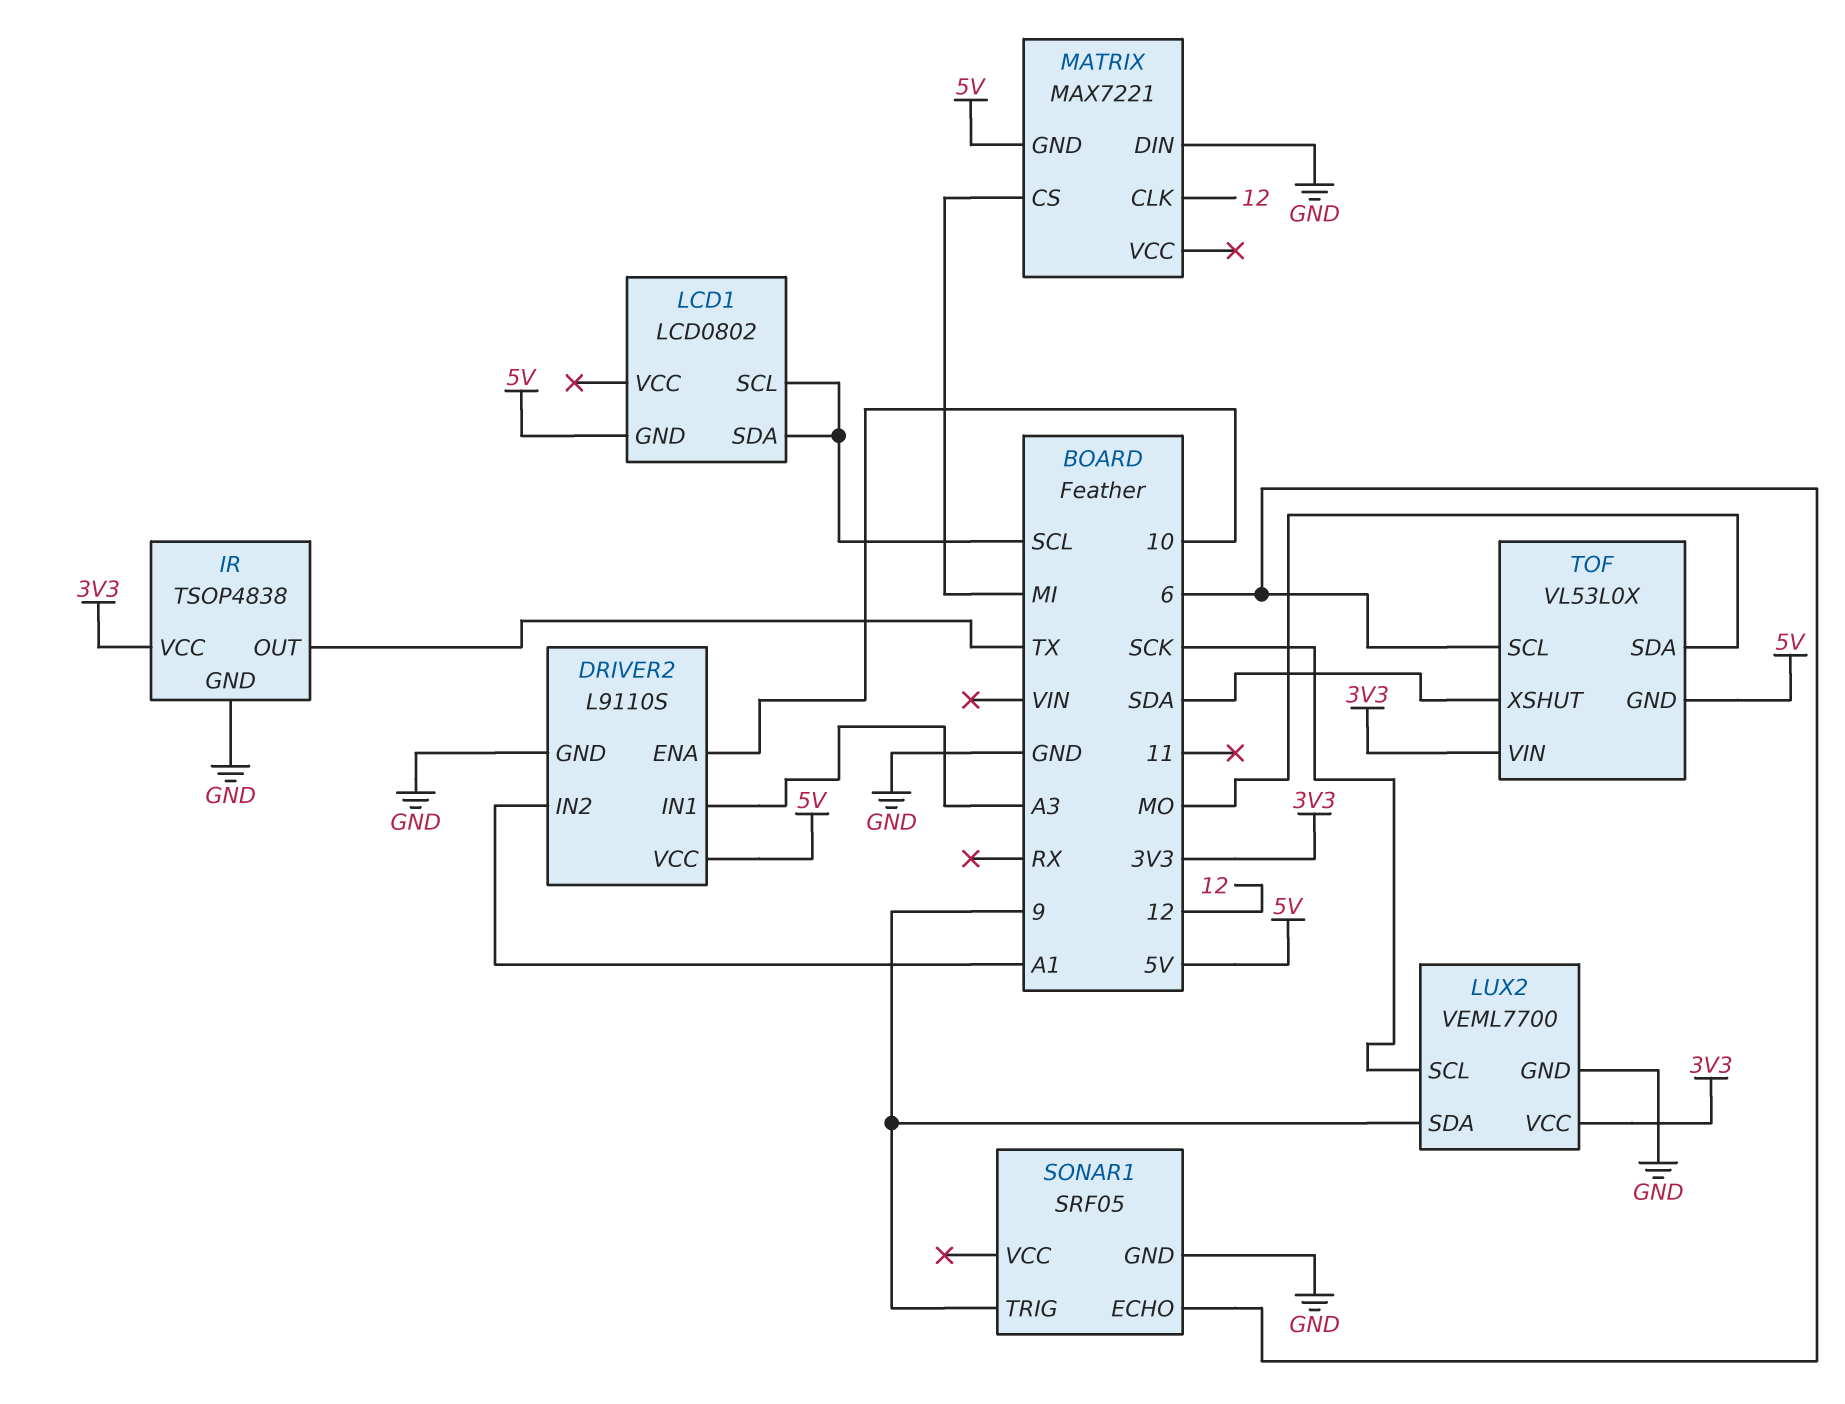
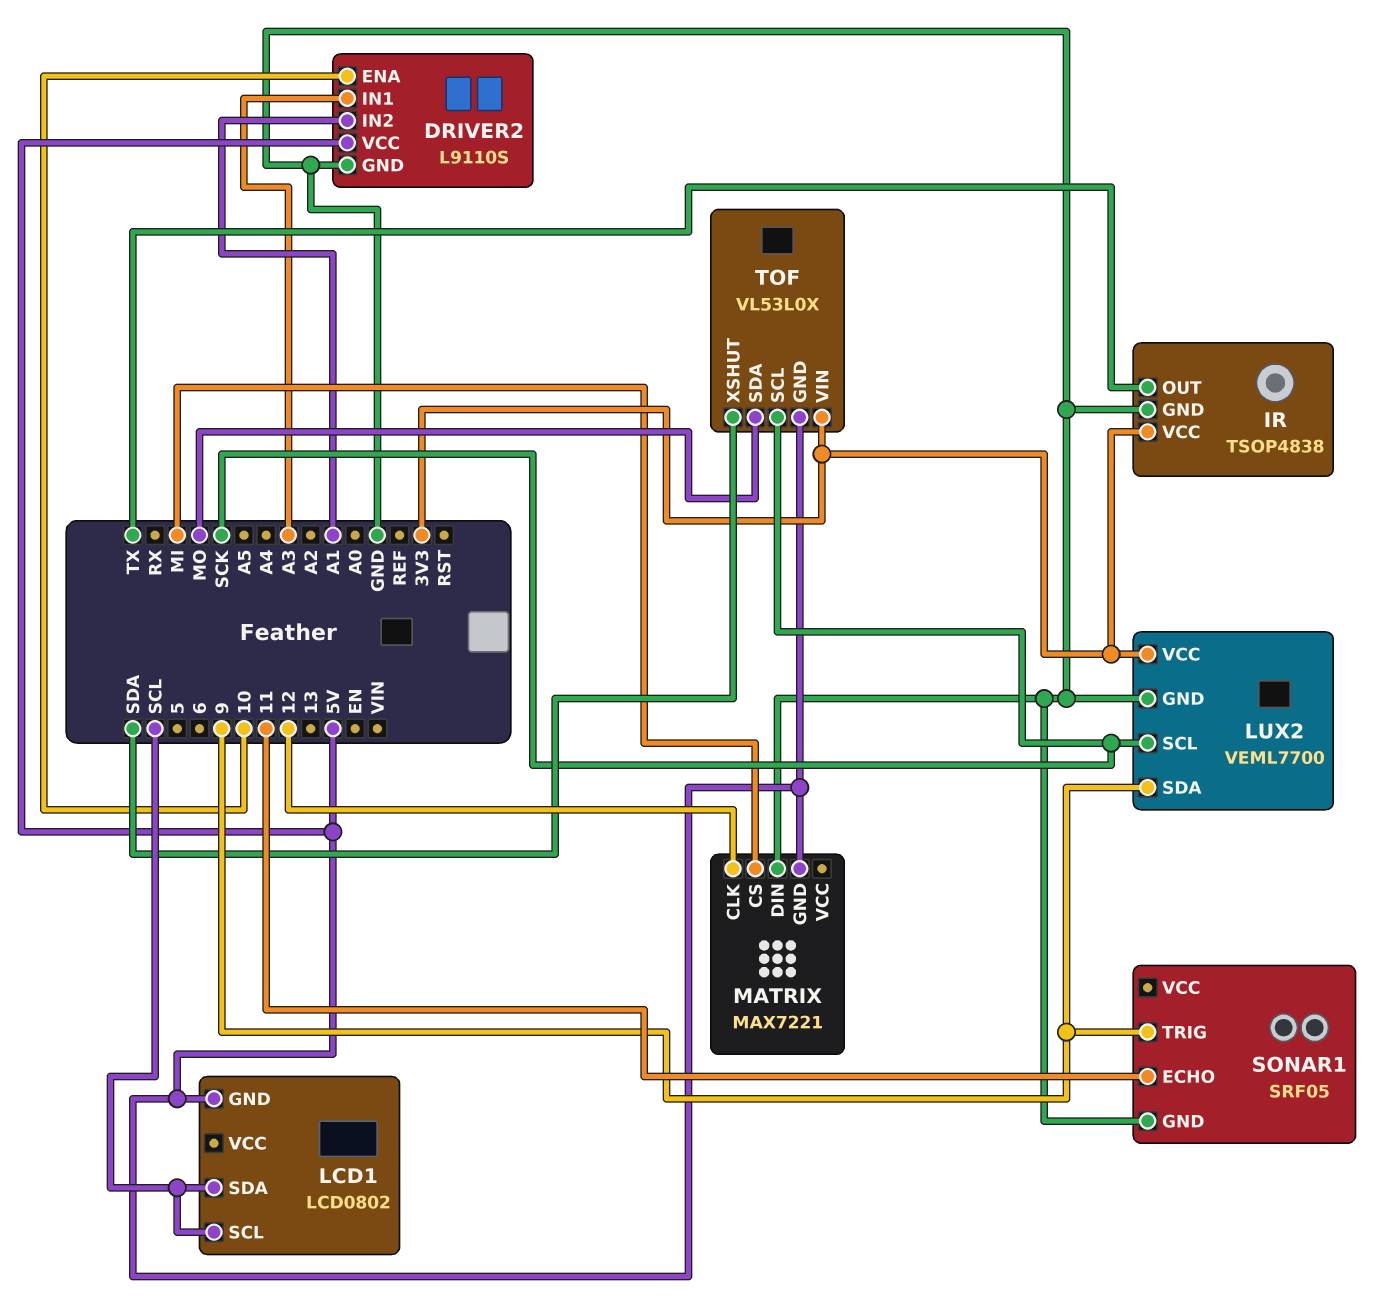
SONAR1 pin ECHO: 6 -> 11
TOF pin SCL: 6 -> SCK

